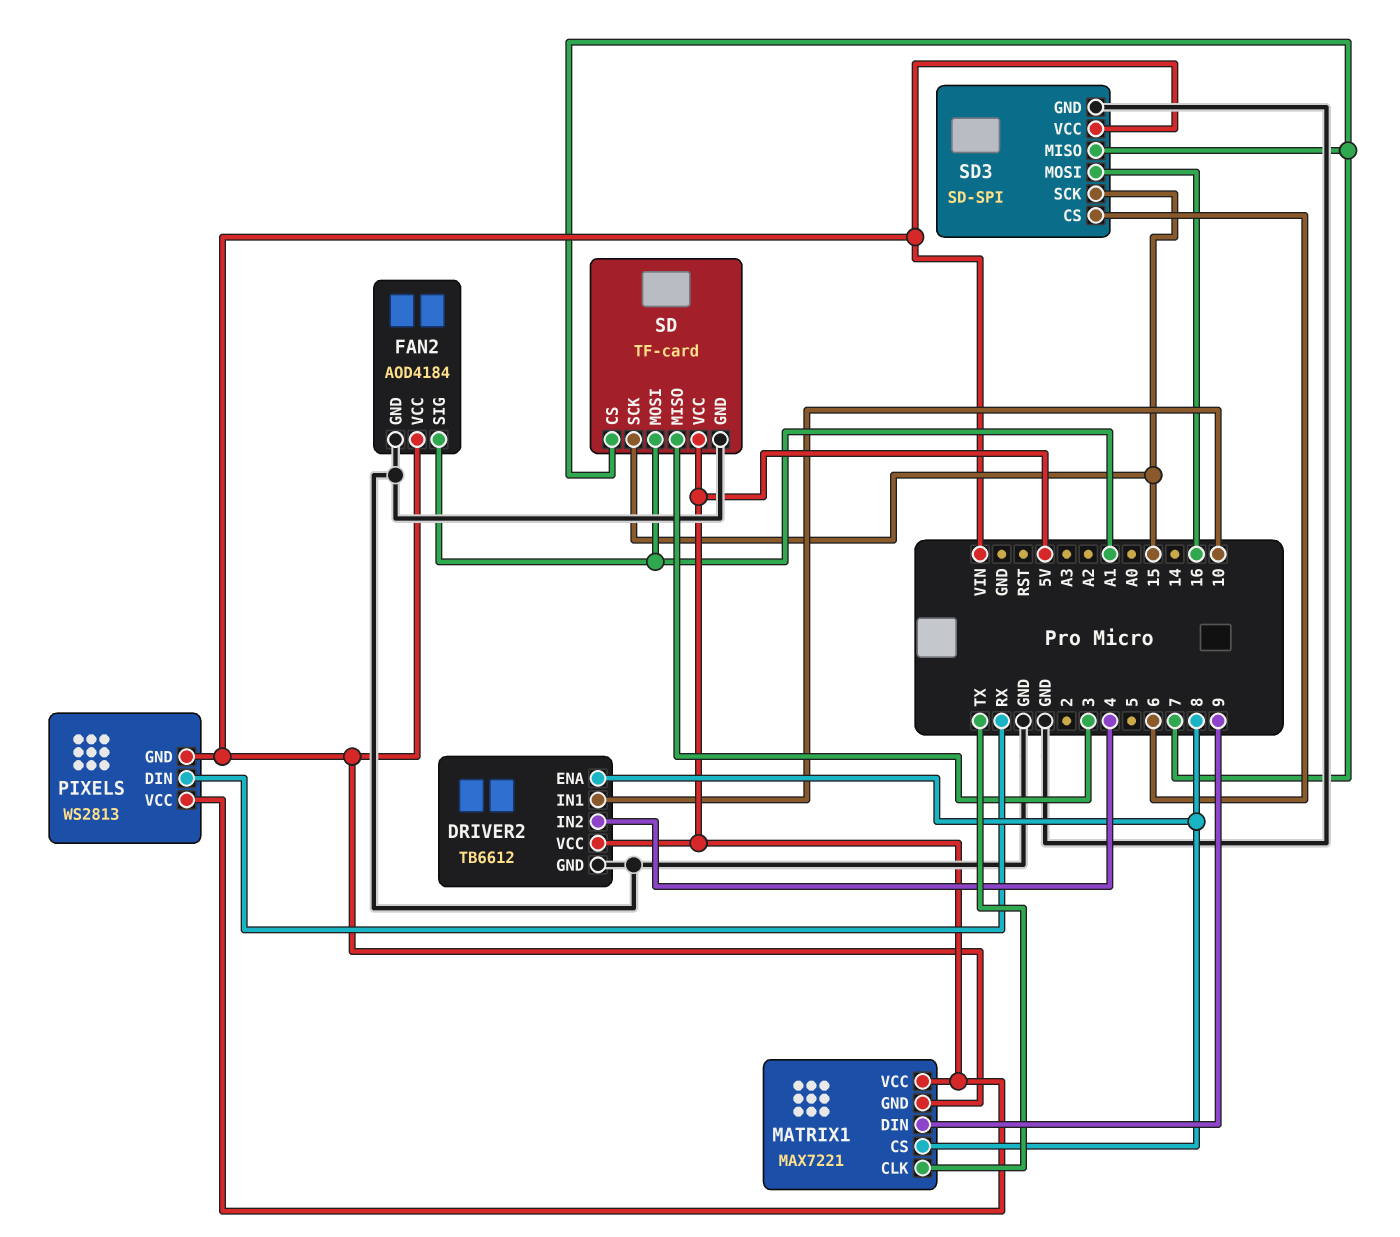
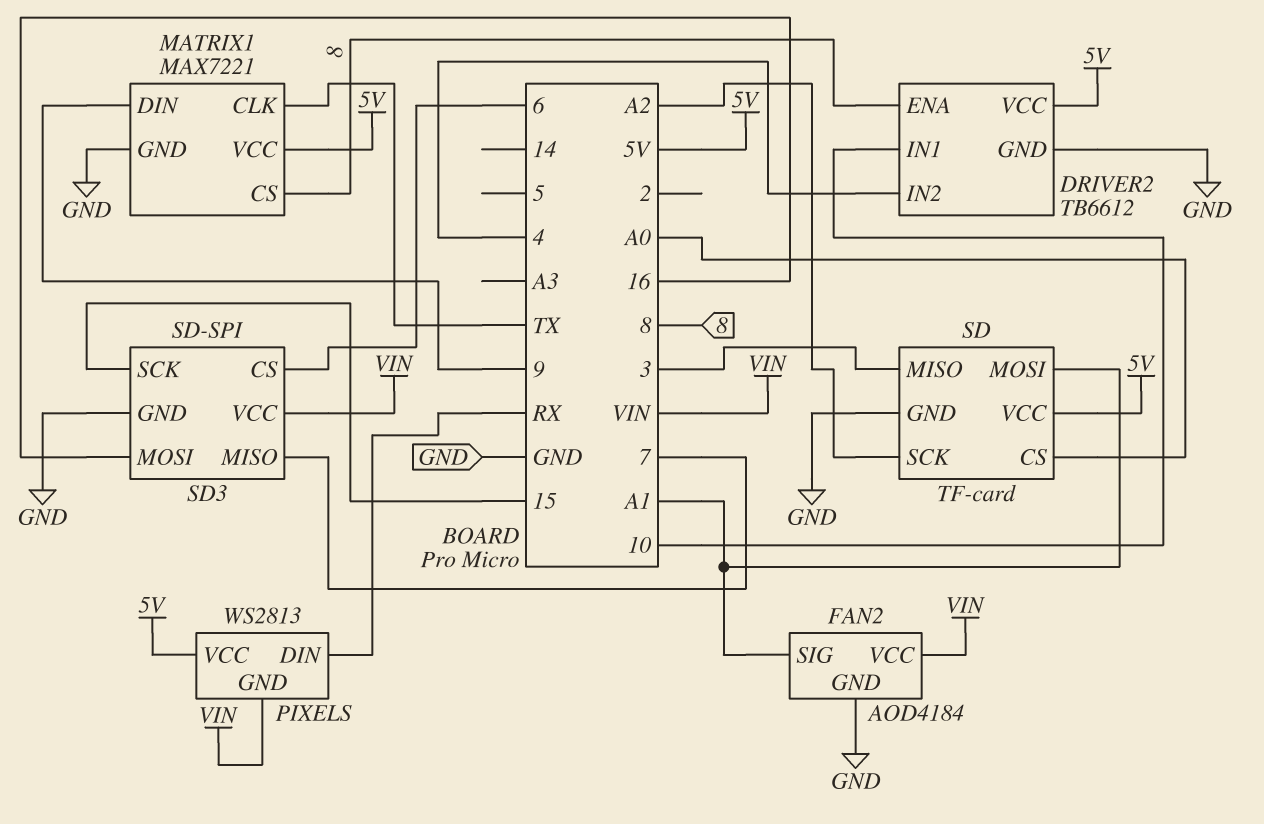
MATRIX1 pin GND: VIN -> GND
SD pin CS: 7 -> A0
SD pin SCK: 15 -> A2

